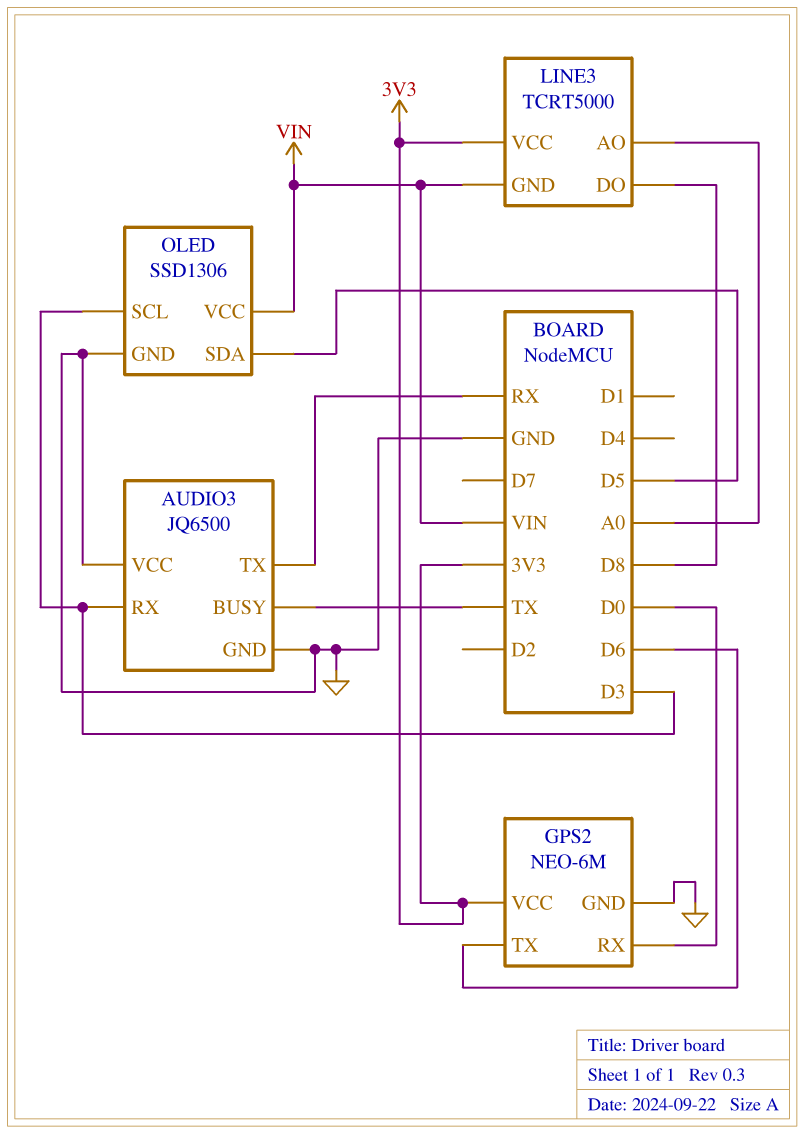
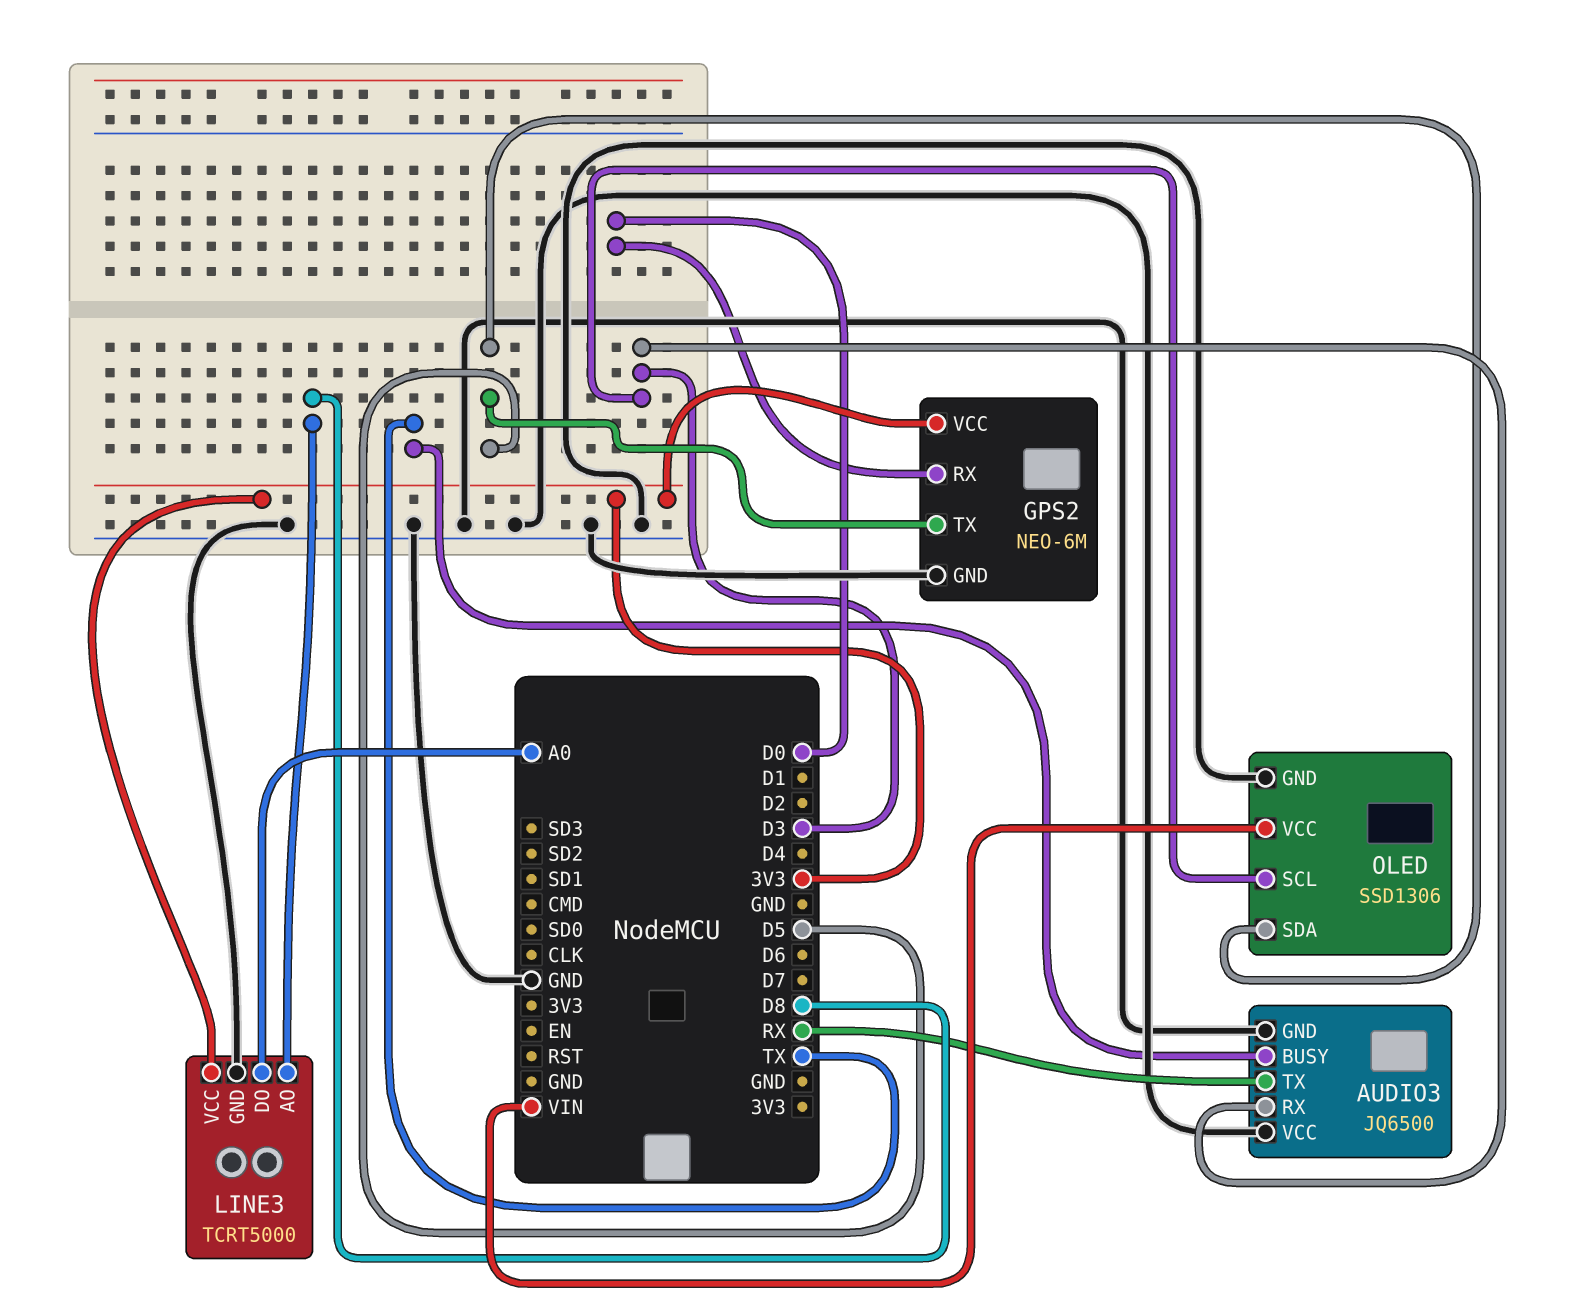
GPS2 pin TX: D6 -> D5
LINE3 pin AO: A0 -> D8
LINE3 pin DO: D8 -> A0
LINE3 pin GND: VIN -> GND

